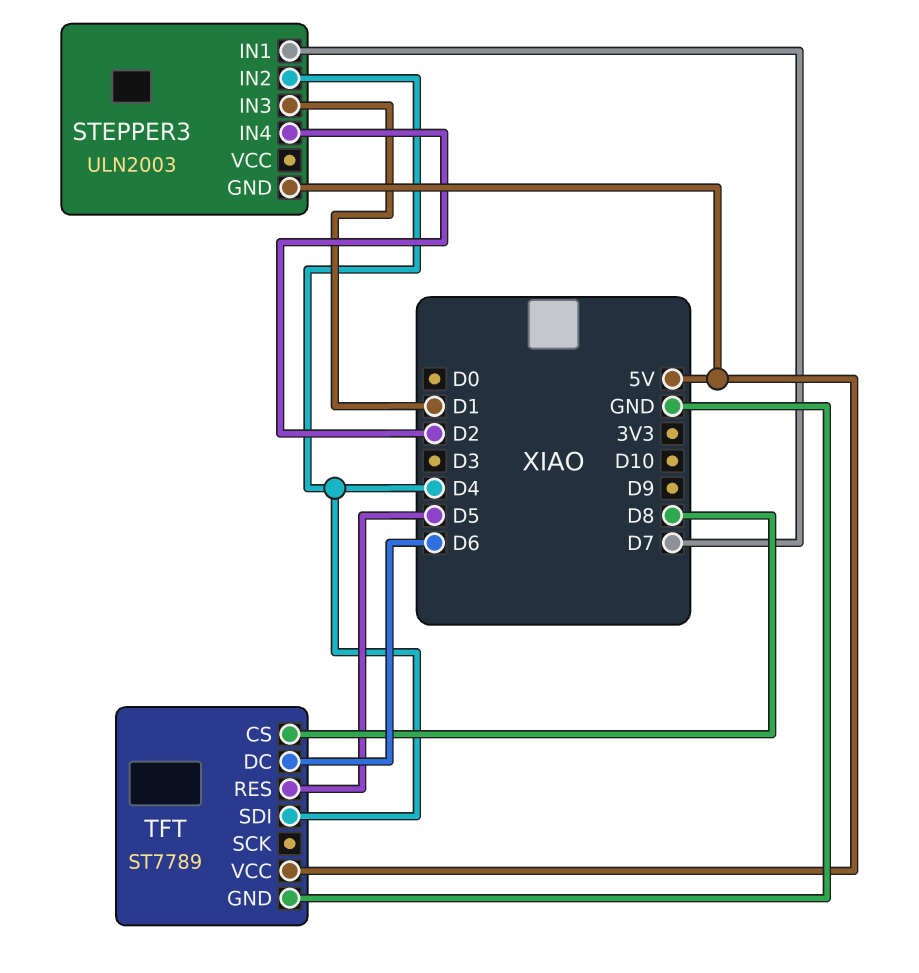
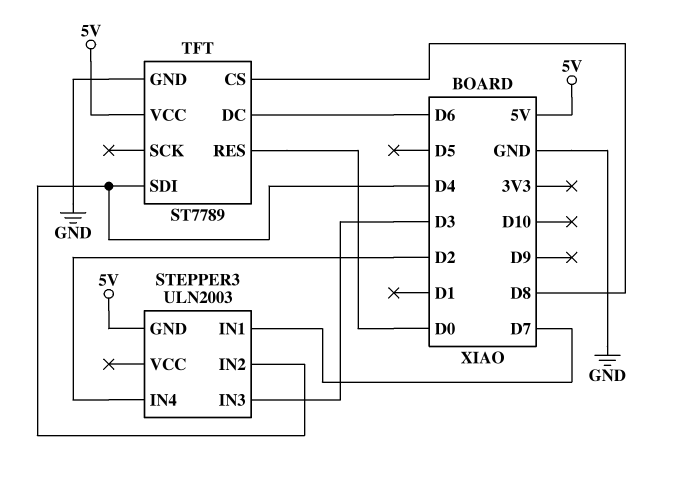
STEPPER3 pin IN3: D1 -> D3
TFT pin RES: D5 -> D0

